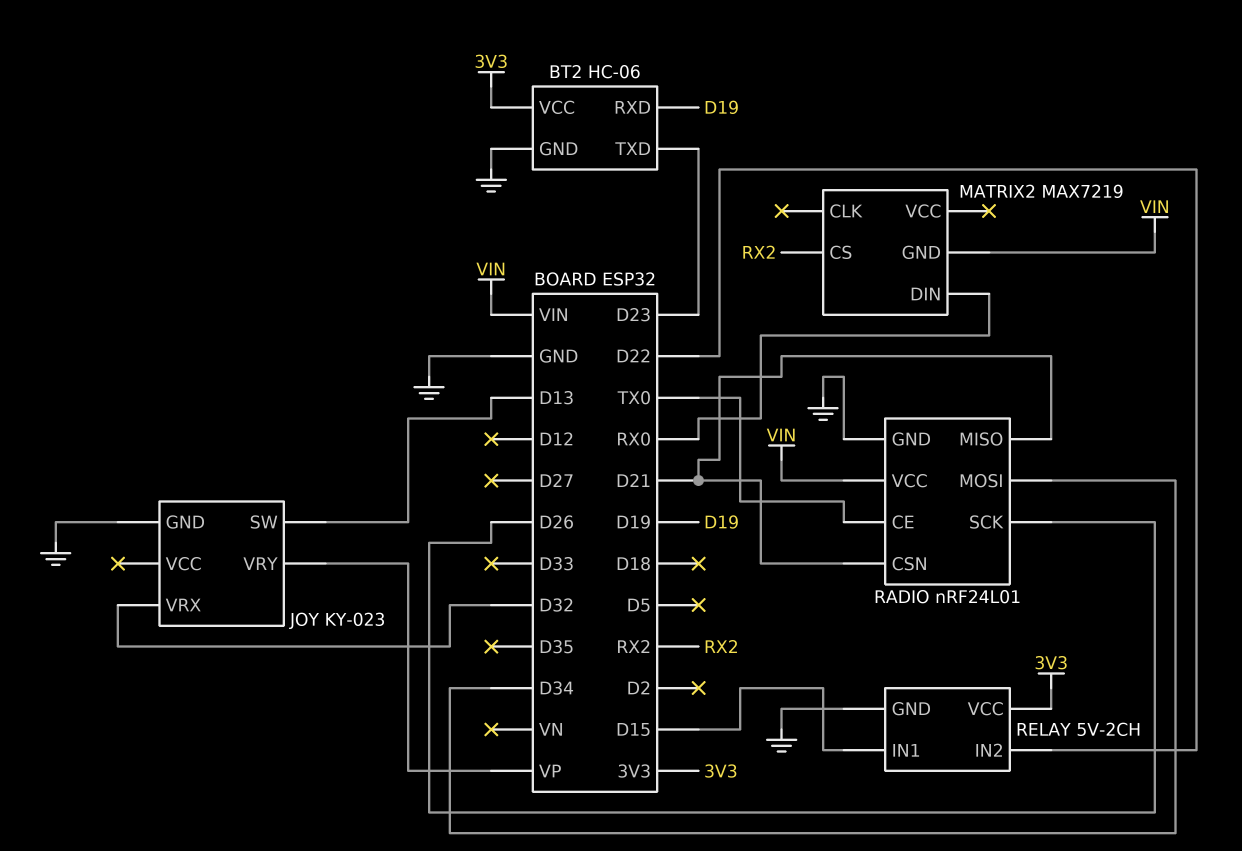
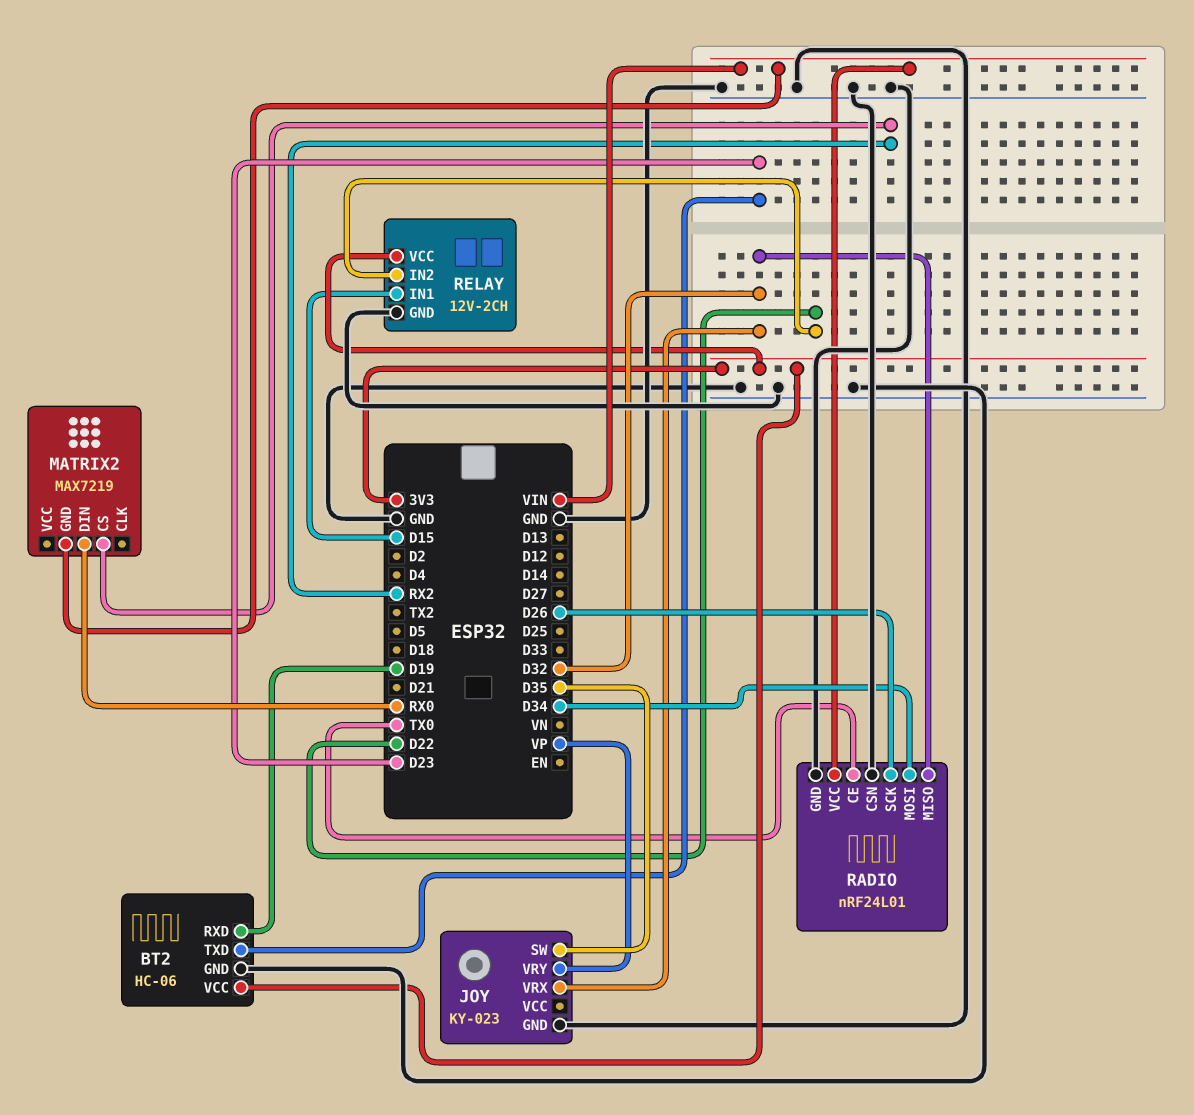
JOY pin SW: D13 -> D35
RADIO pin CSN: D21 -> GND
RADIO pin MISO: D21 -> D32
RELAY: 5V-2CH -> 12V-2CH

